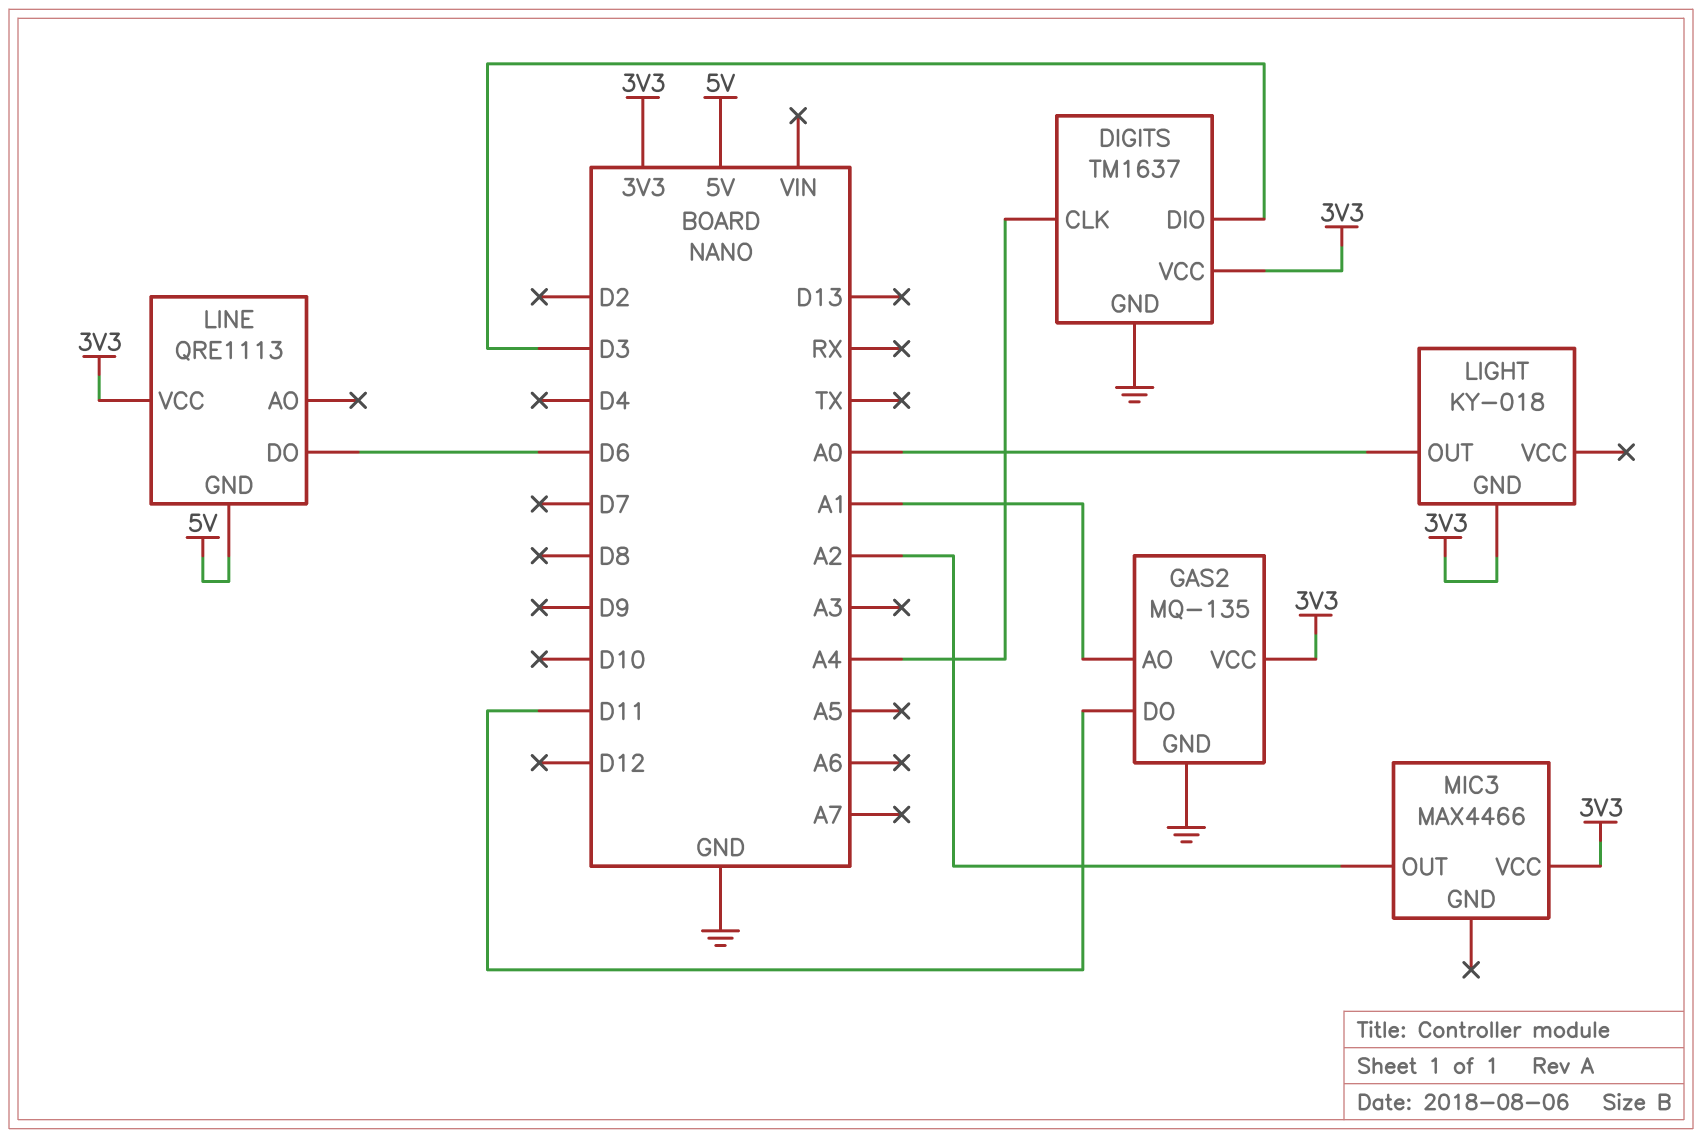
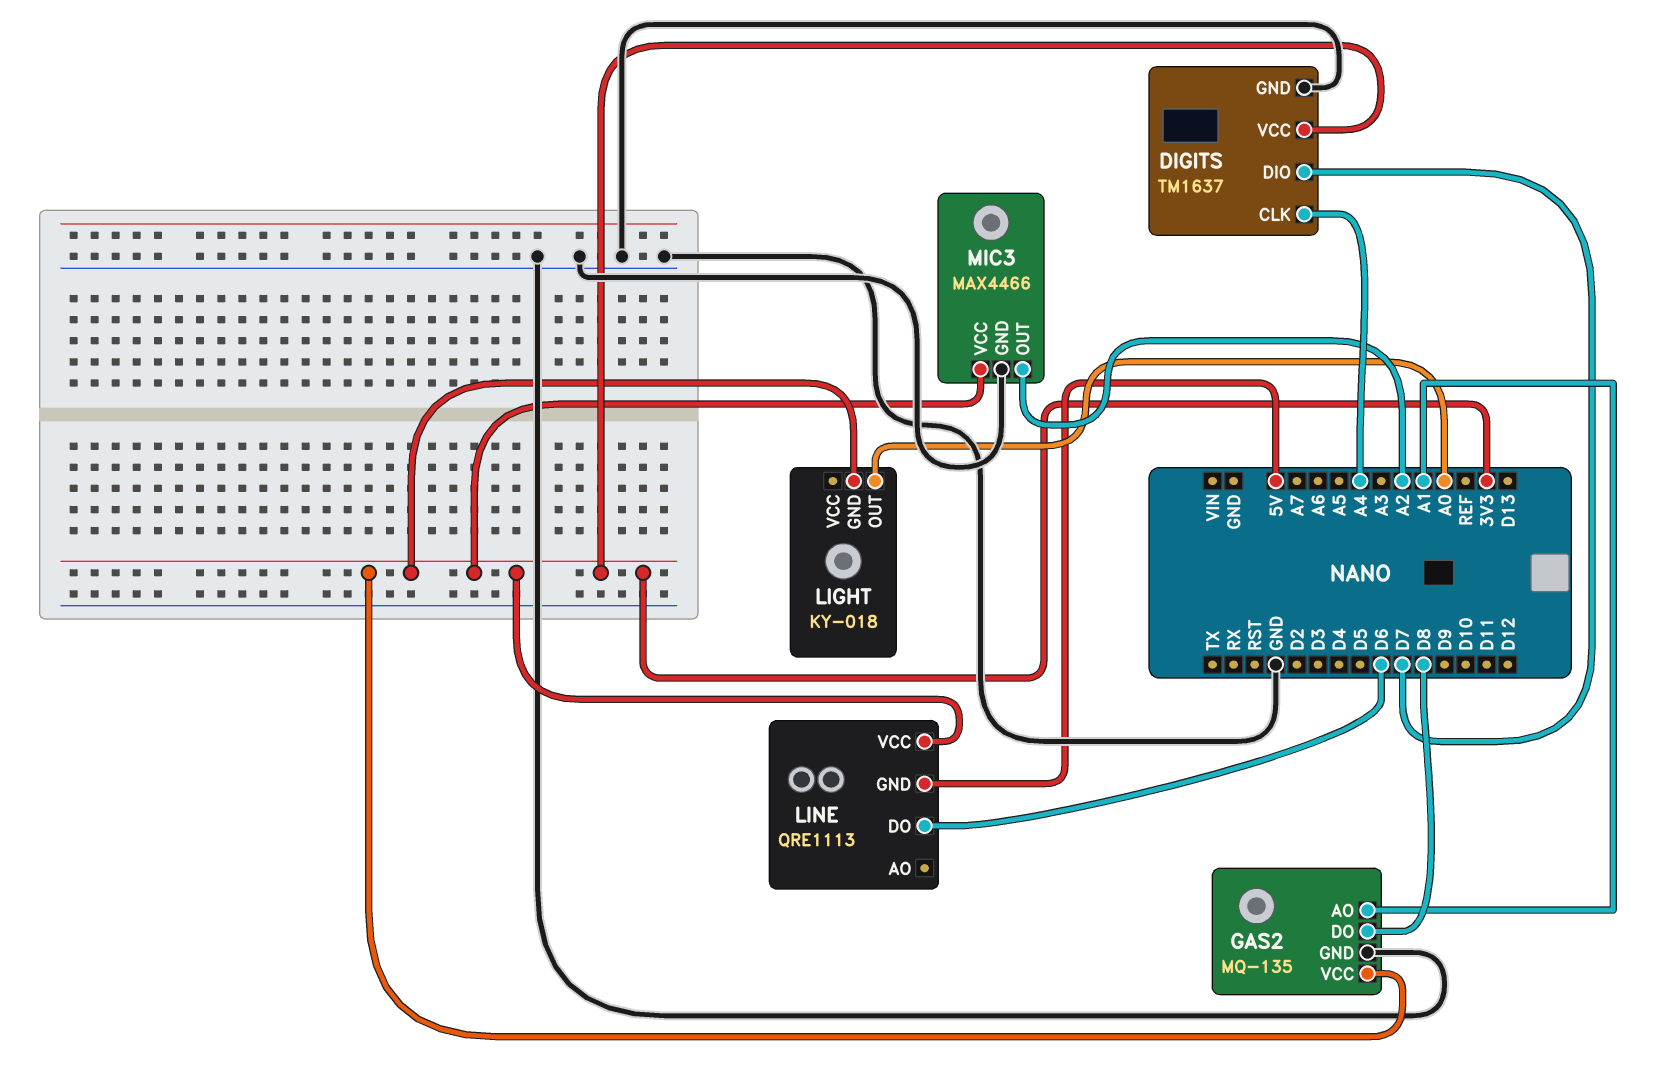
DIGITS pin DIO: D3 -> D7
GAS2 pin DO: D11 -> D8
MIC3 pin GND: none -> GND

